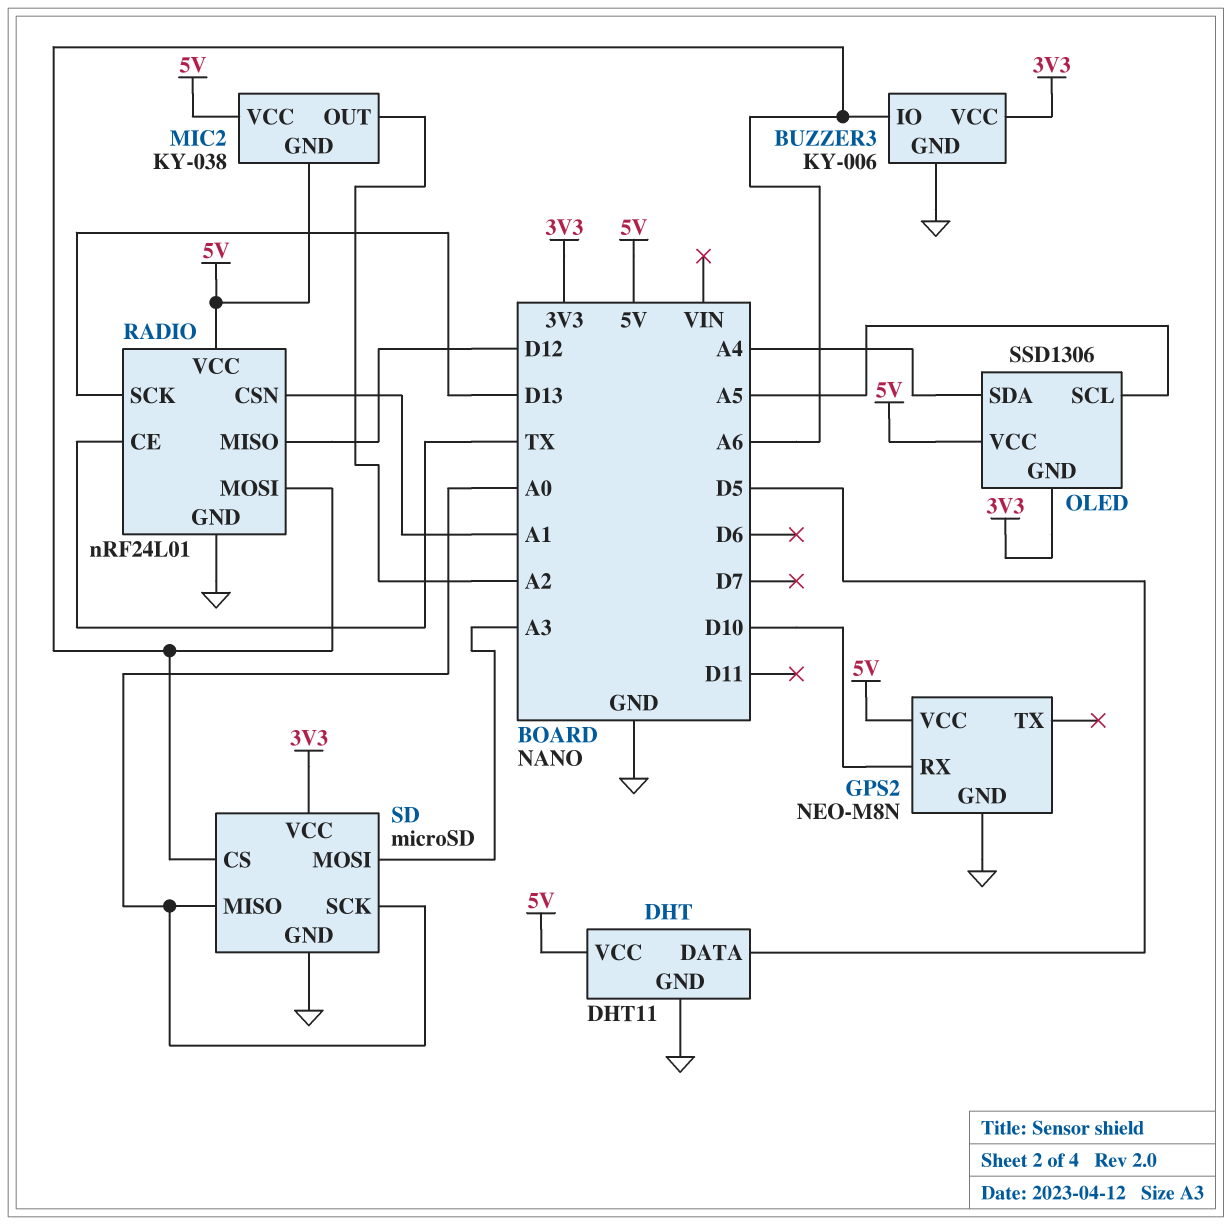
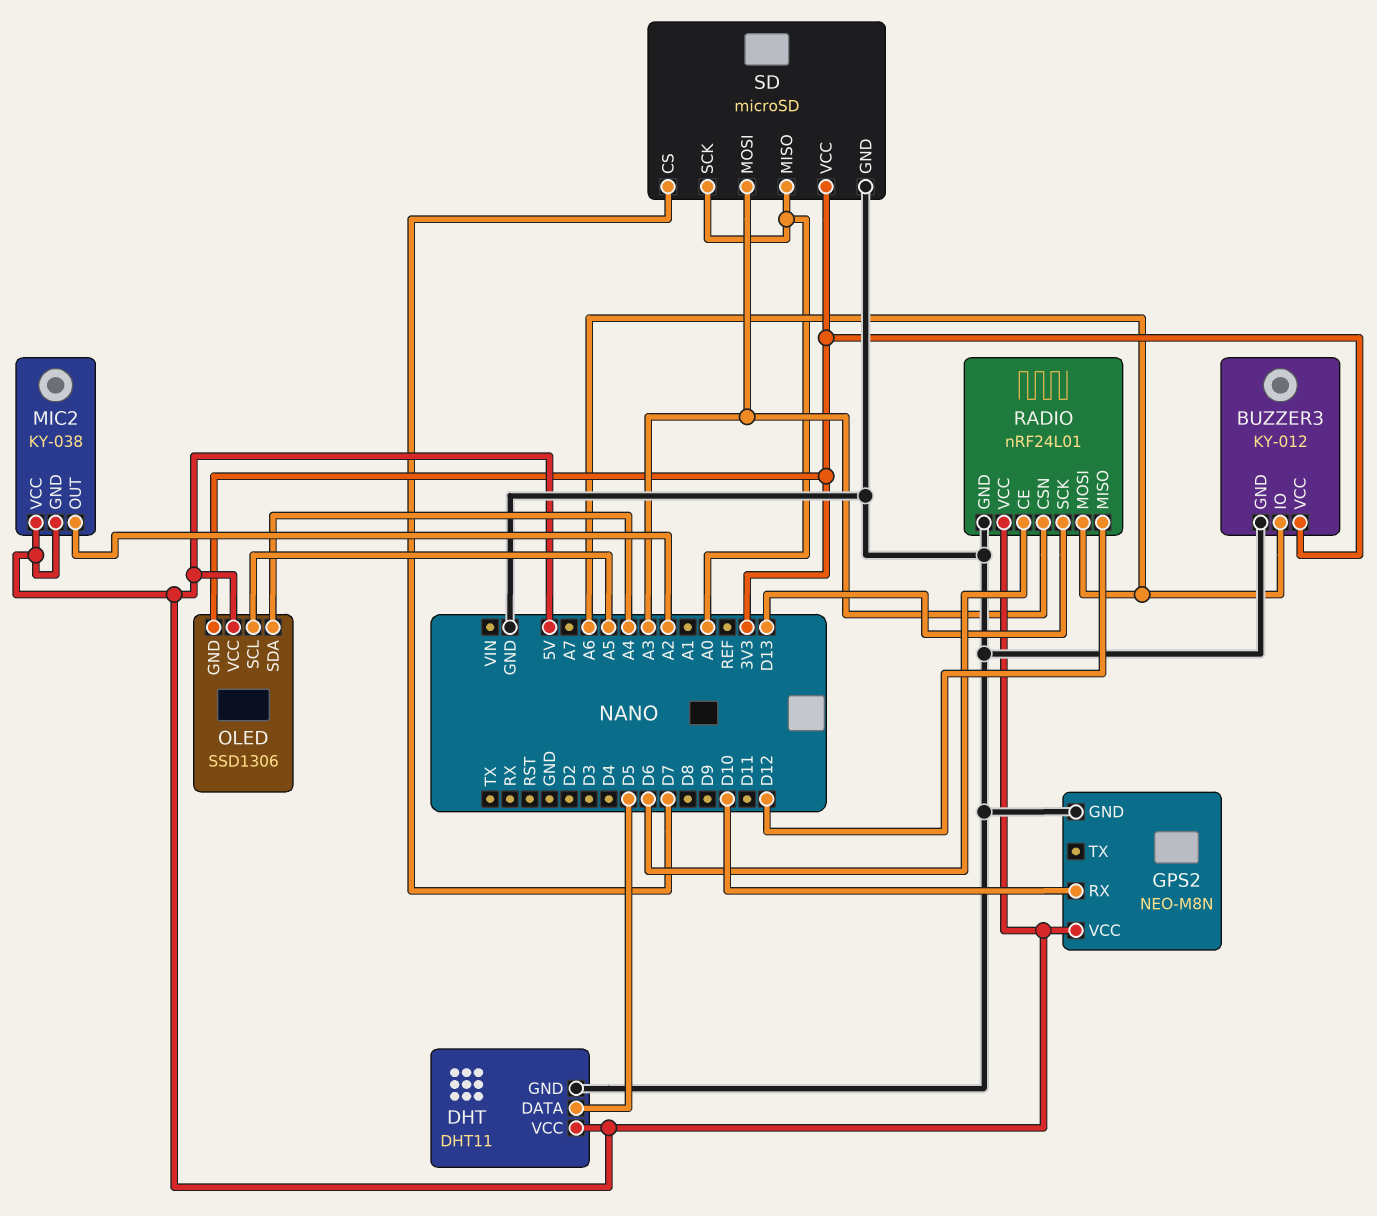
BUZZER3: KY-006 -> KY-012
RADIO pin CE: TX -> D6
RADIO pin CSN: A1 -> A3
SD pin CS: A6 -> D7

